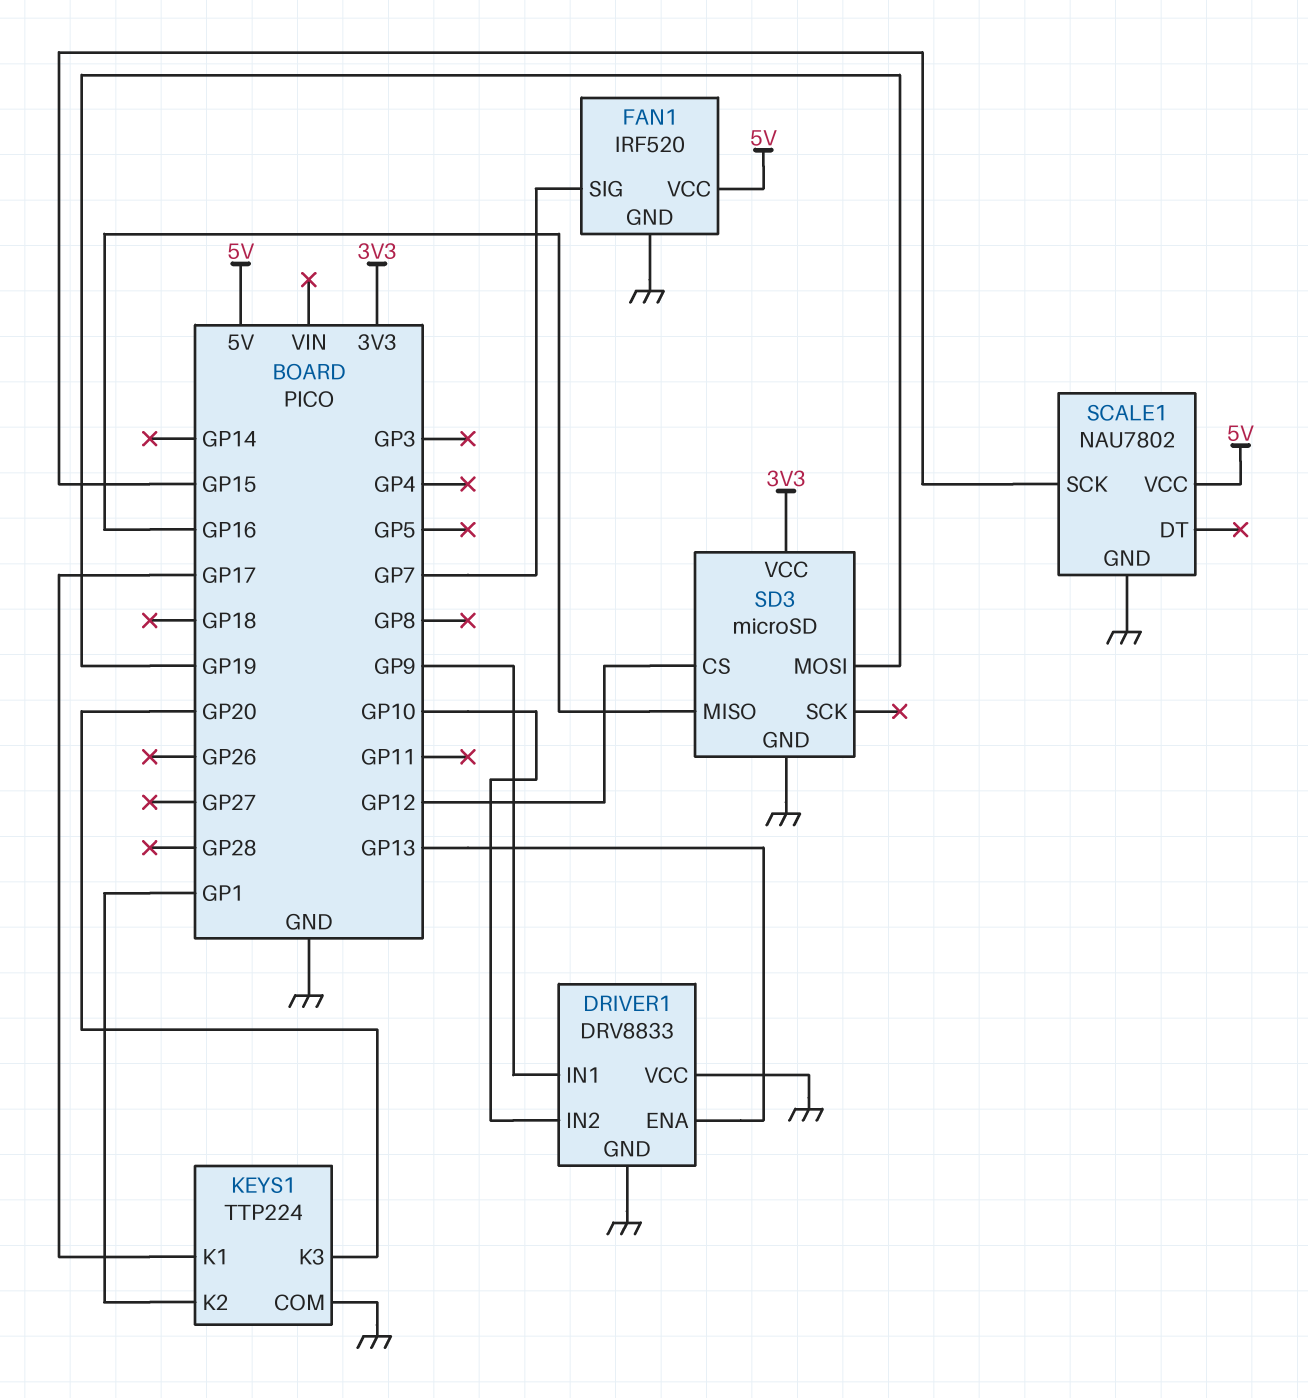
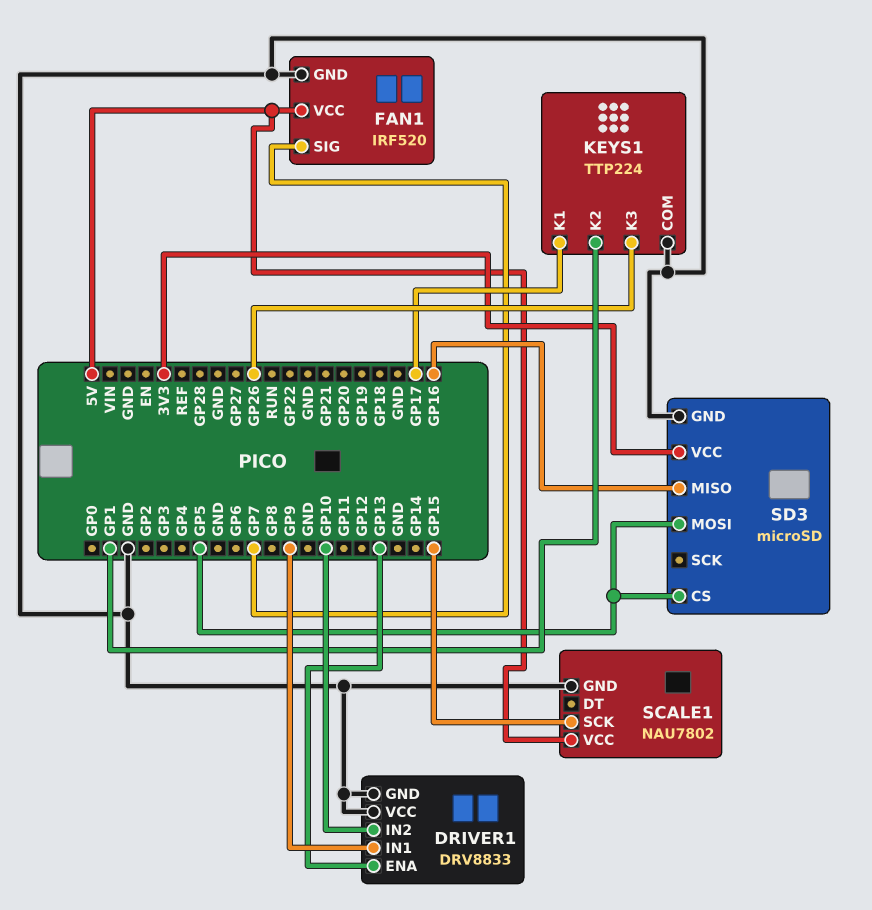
KEYS1 pin K3: GP20 -> GP26
SD3 pin CS: GP12 -> GP5
SD3 pin MOSI: GP19 -> GP5

